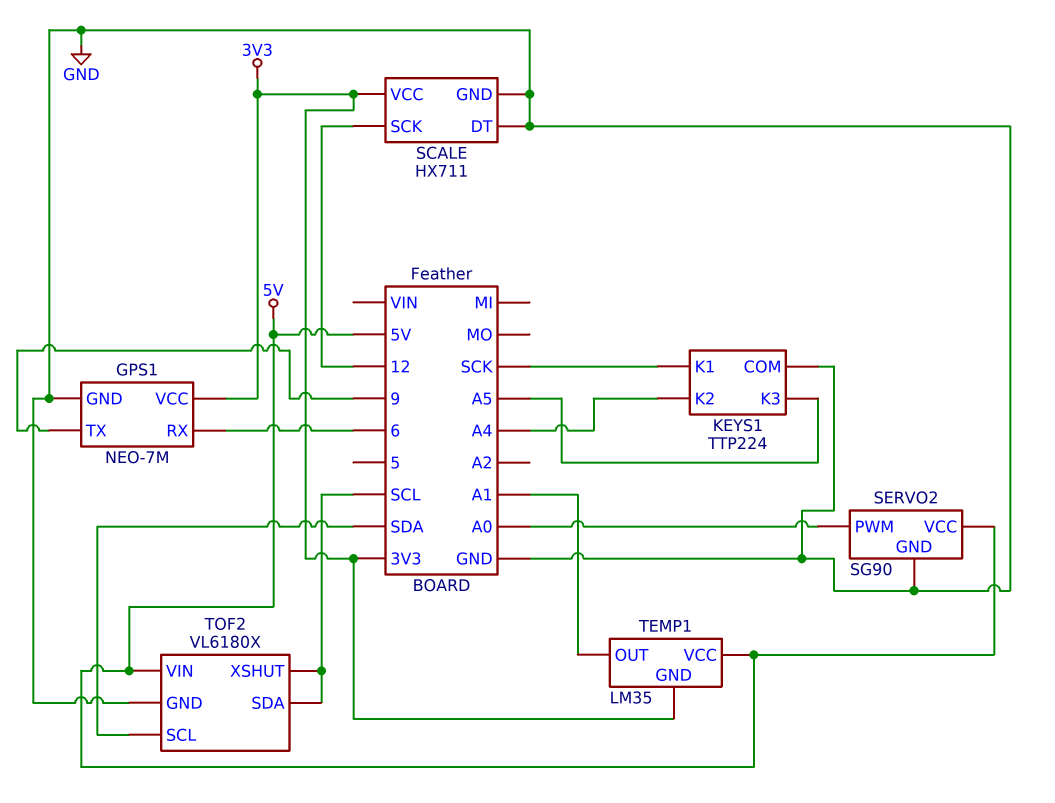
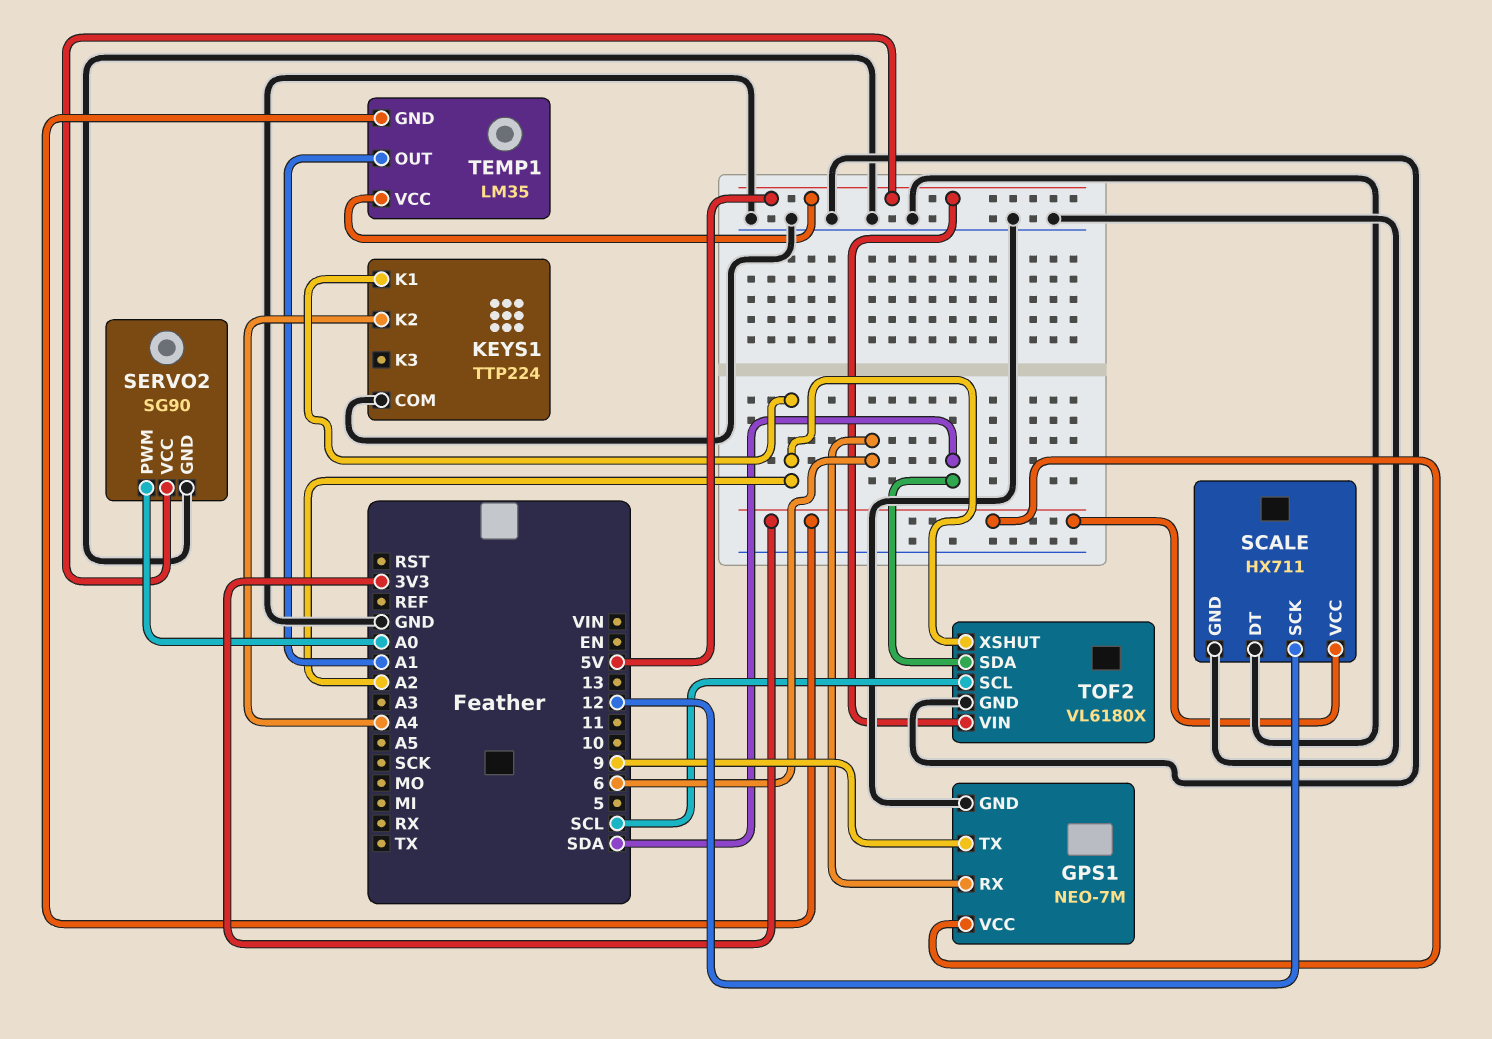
KEYS1 pin K1: SCK -> A2
KEYS1 pin K3: A5 -> none
TOF2 pin SCL: SDA -> SCL
TOF2 pin SDA: SCL -> SDA
TOF2 pin XSHUT: SCL -> A2

